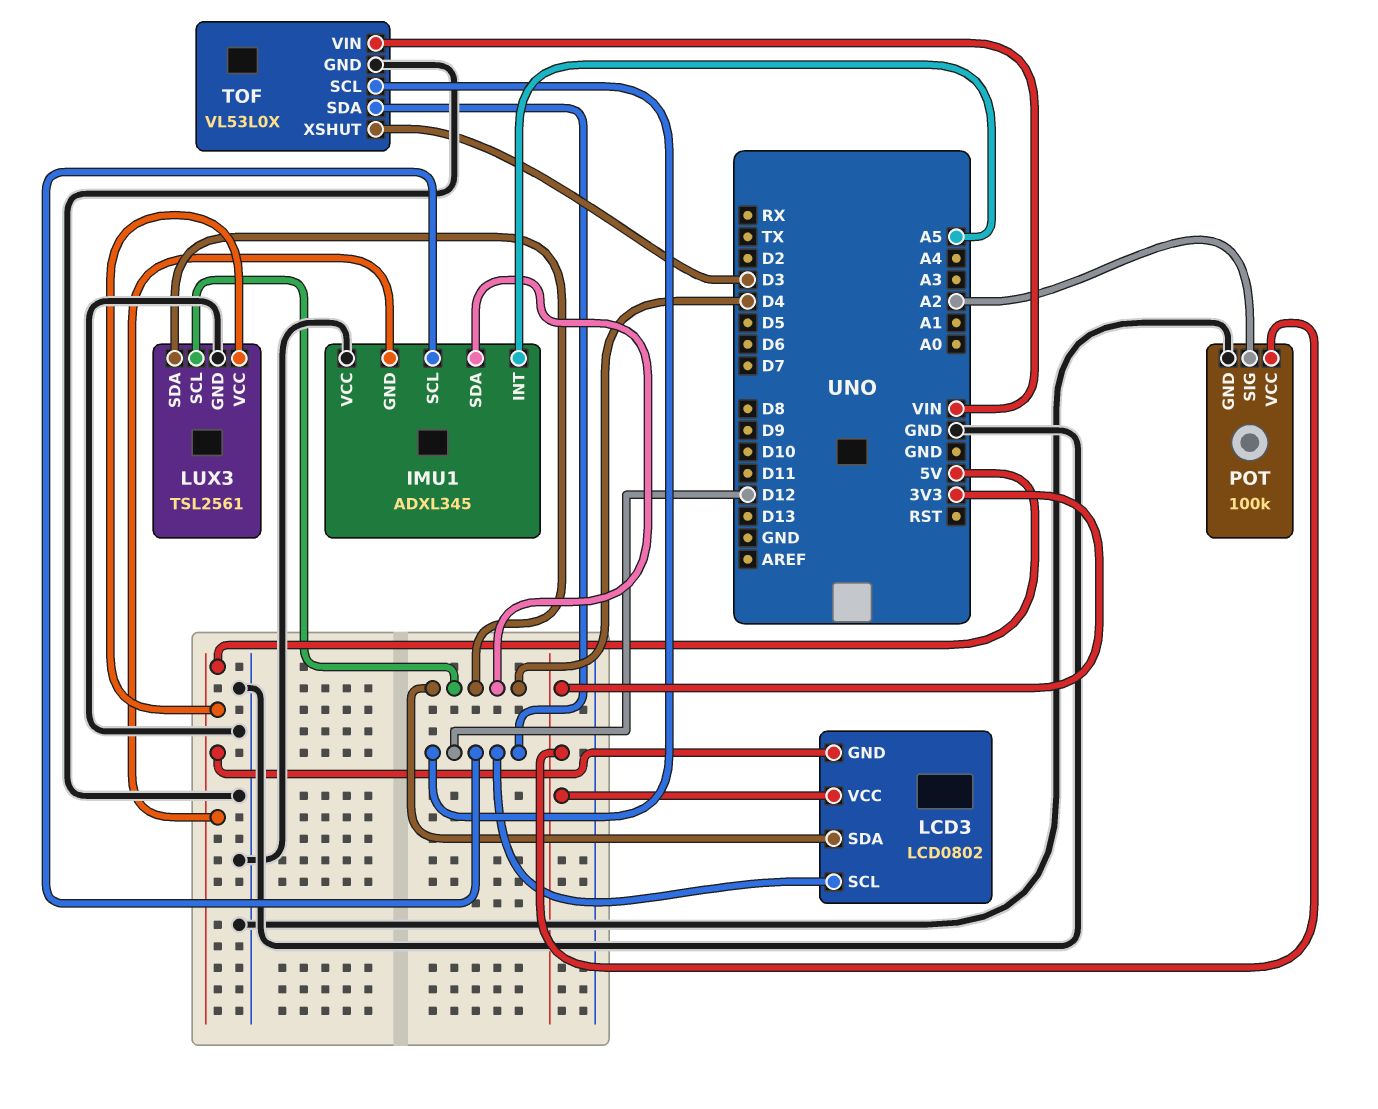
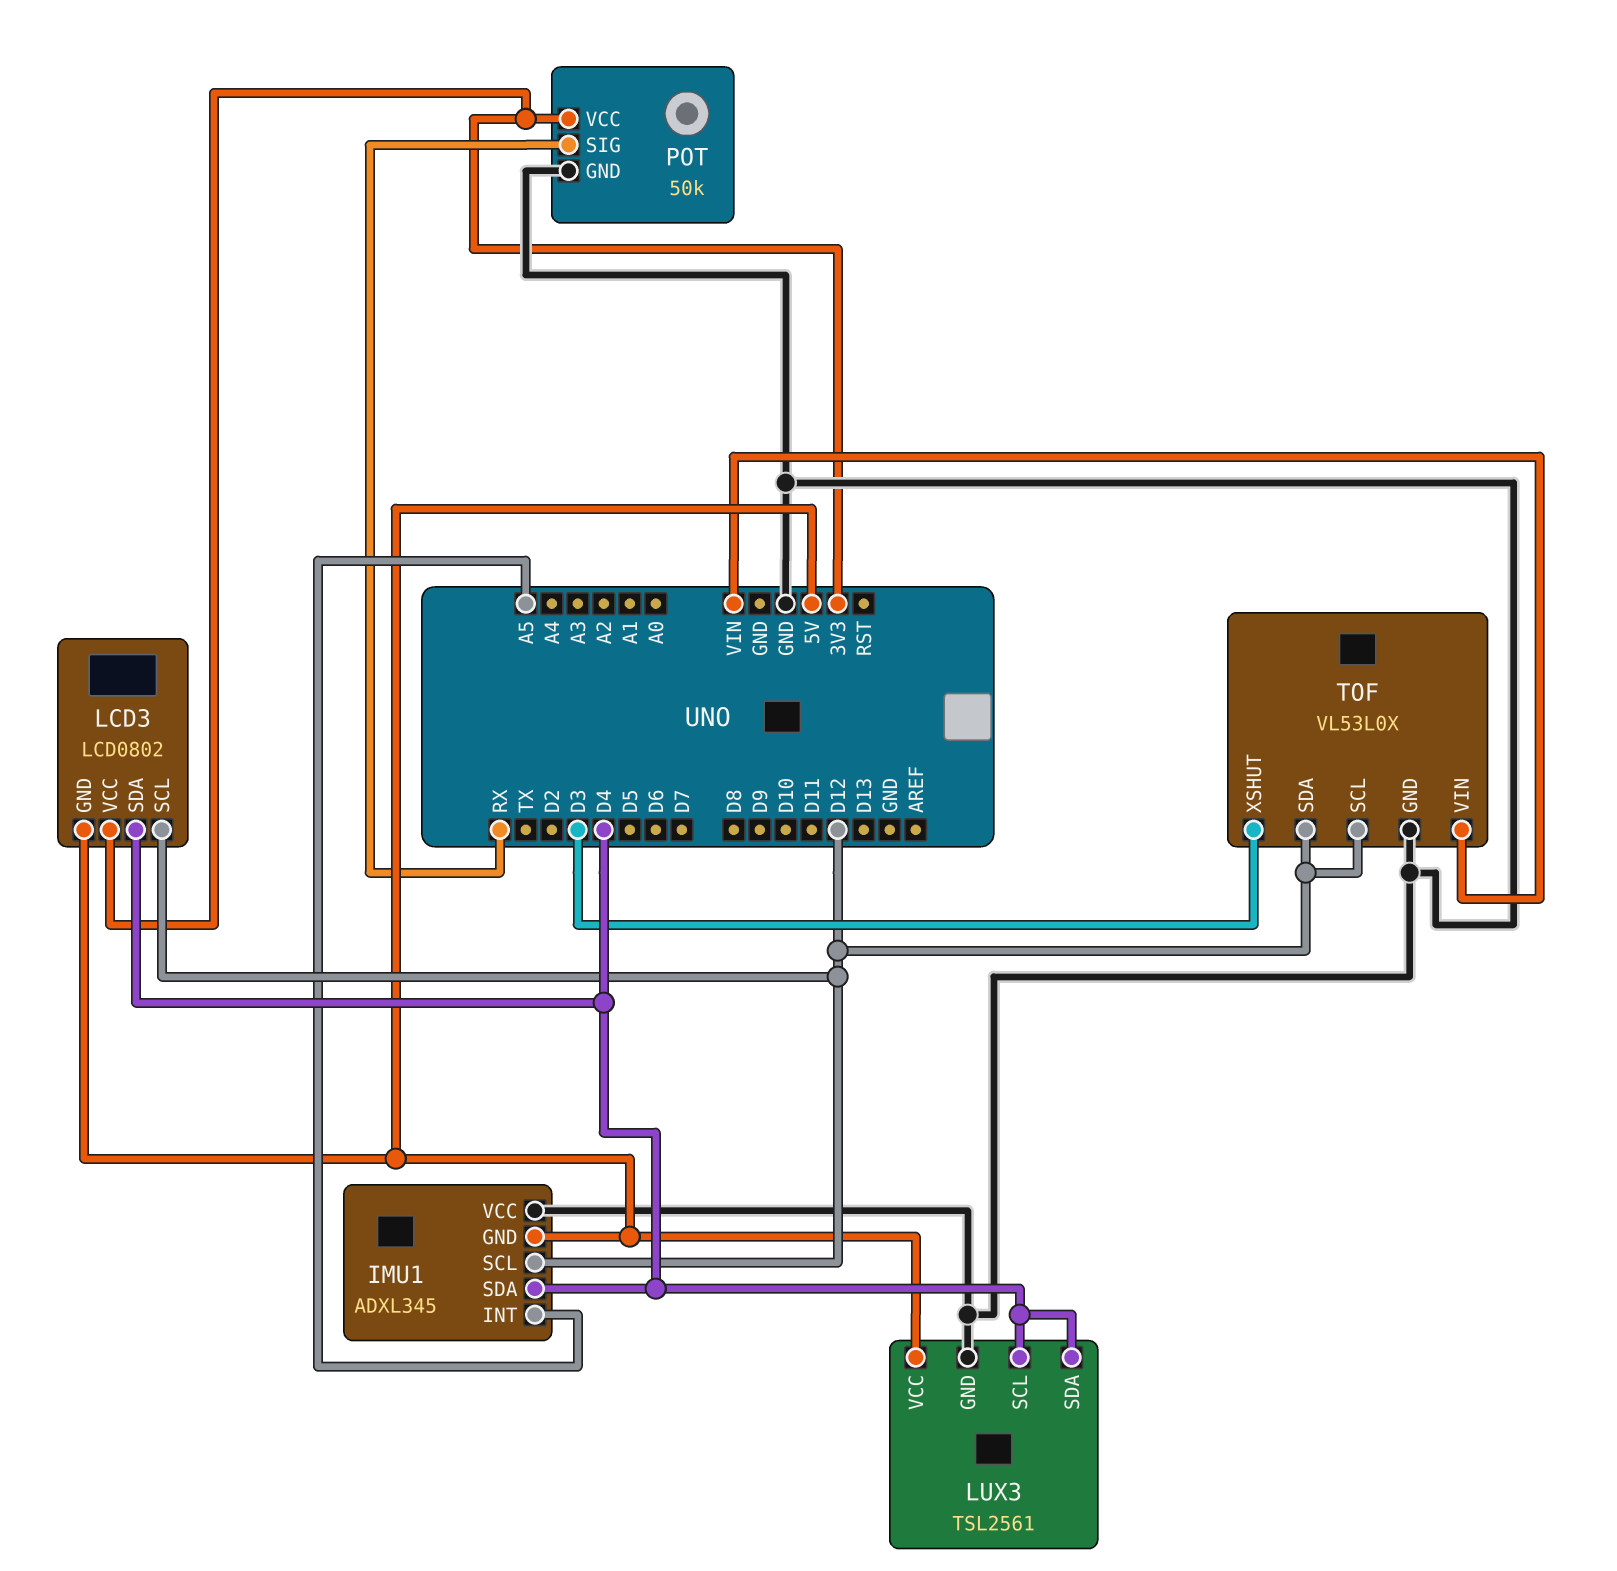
POT: 100k -> 50k
POT pin SIG: A2 -> RX

